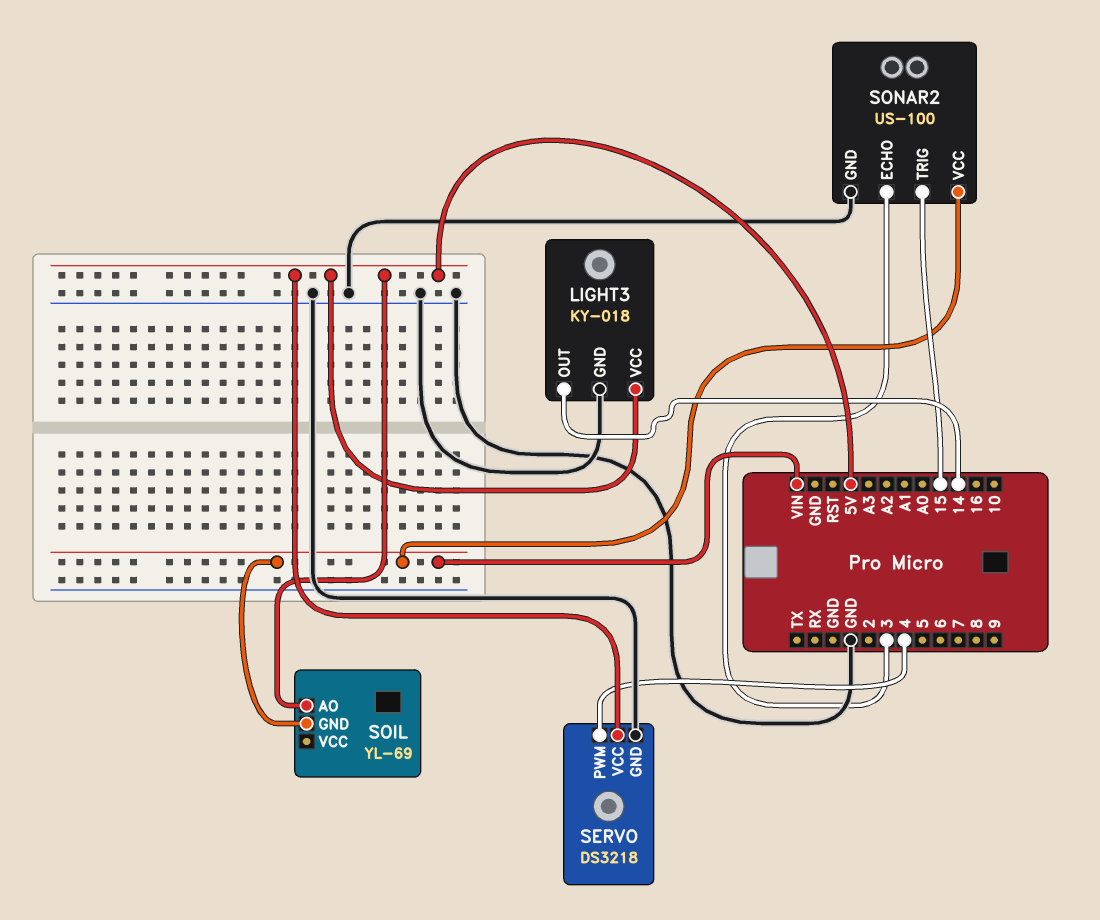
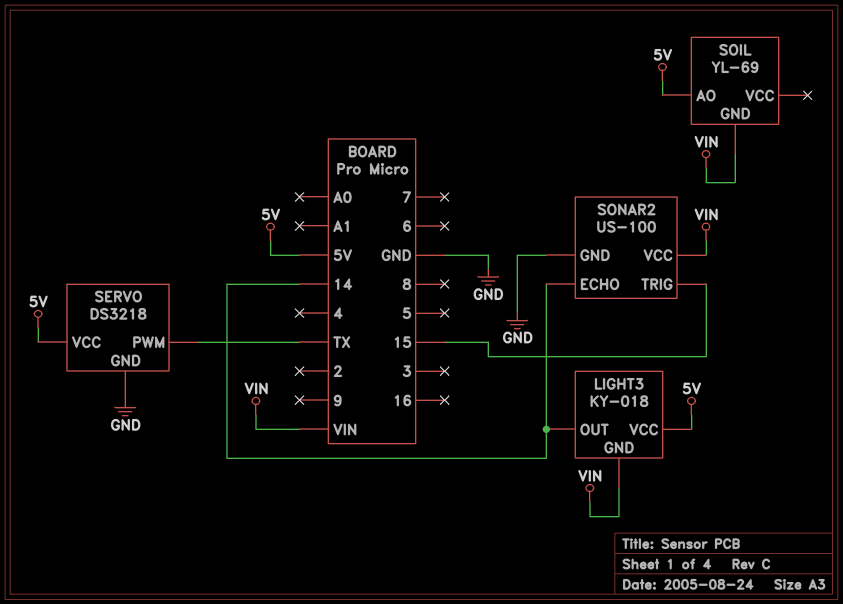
LIGHT3 pin GND: GND -> VIN
SERVO pin PWM: 4 -> TX
SONAR2 pin ECHO: 3 -> 14

